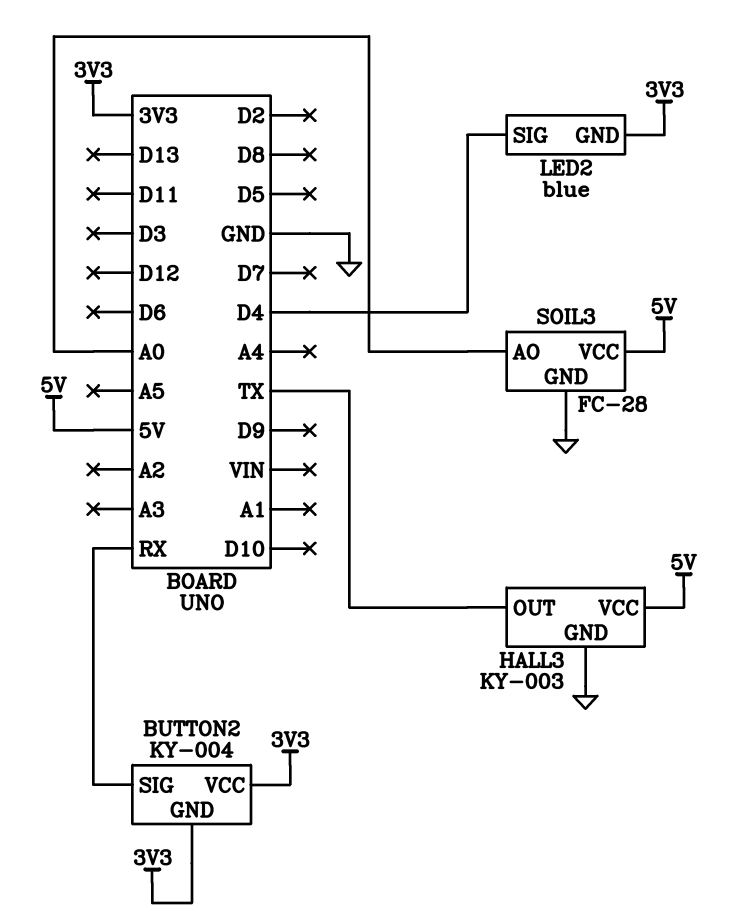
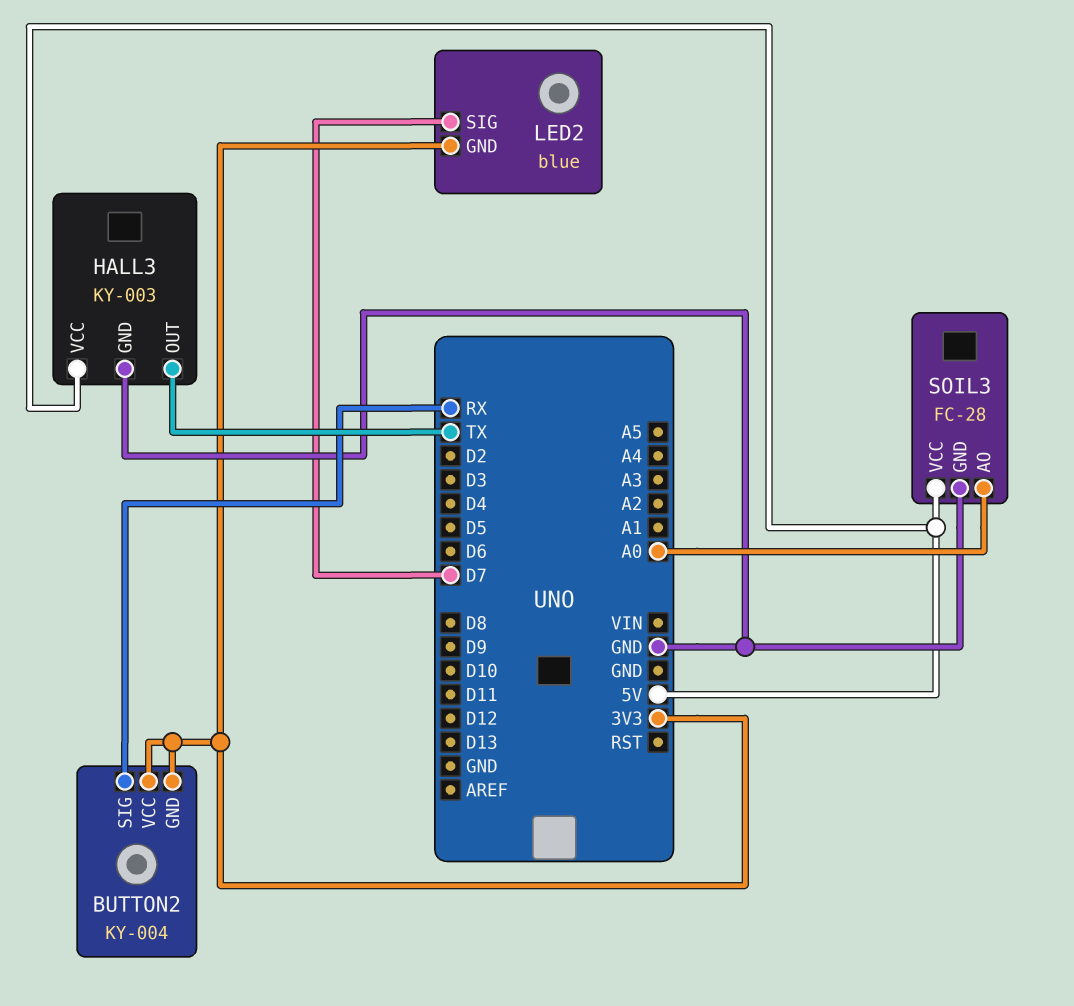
LED2 pin SIG: D4 -> D7

